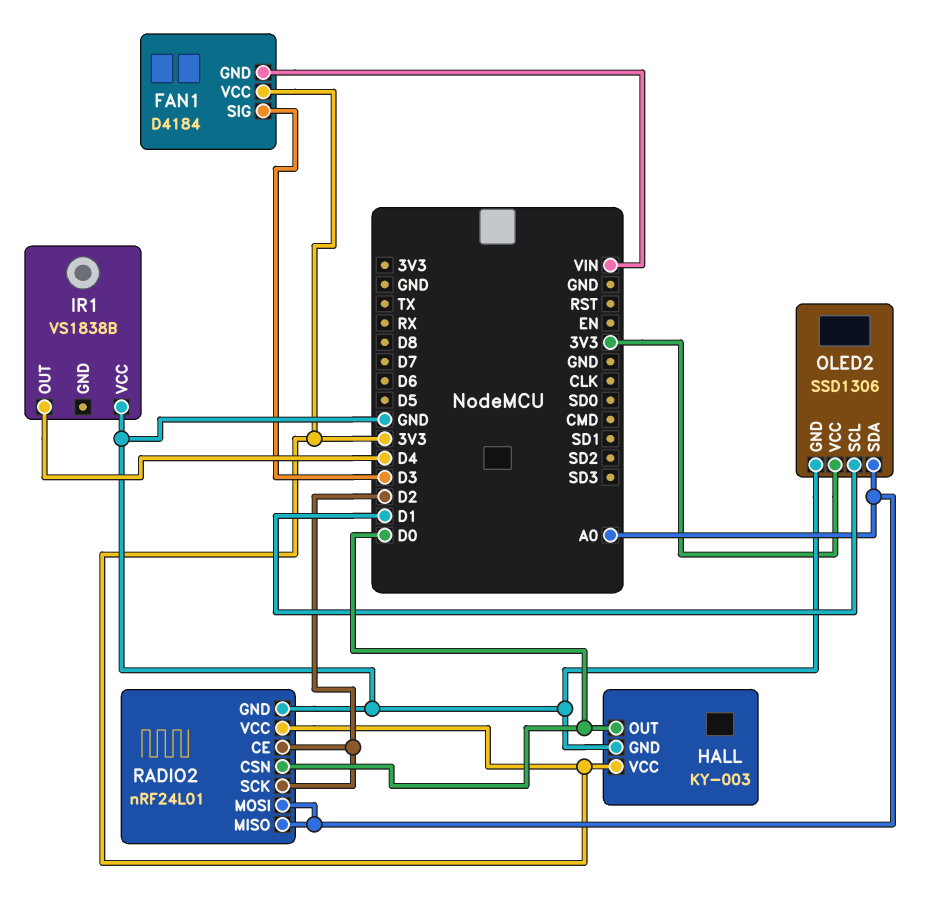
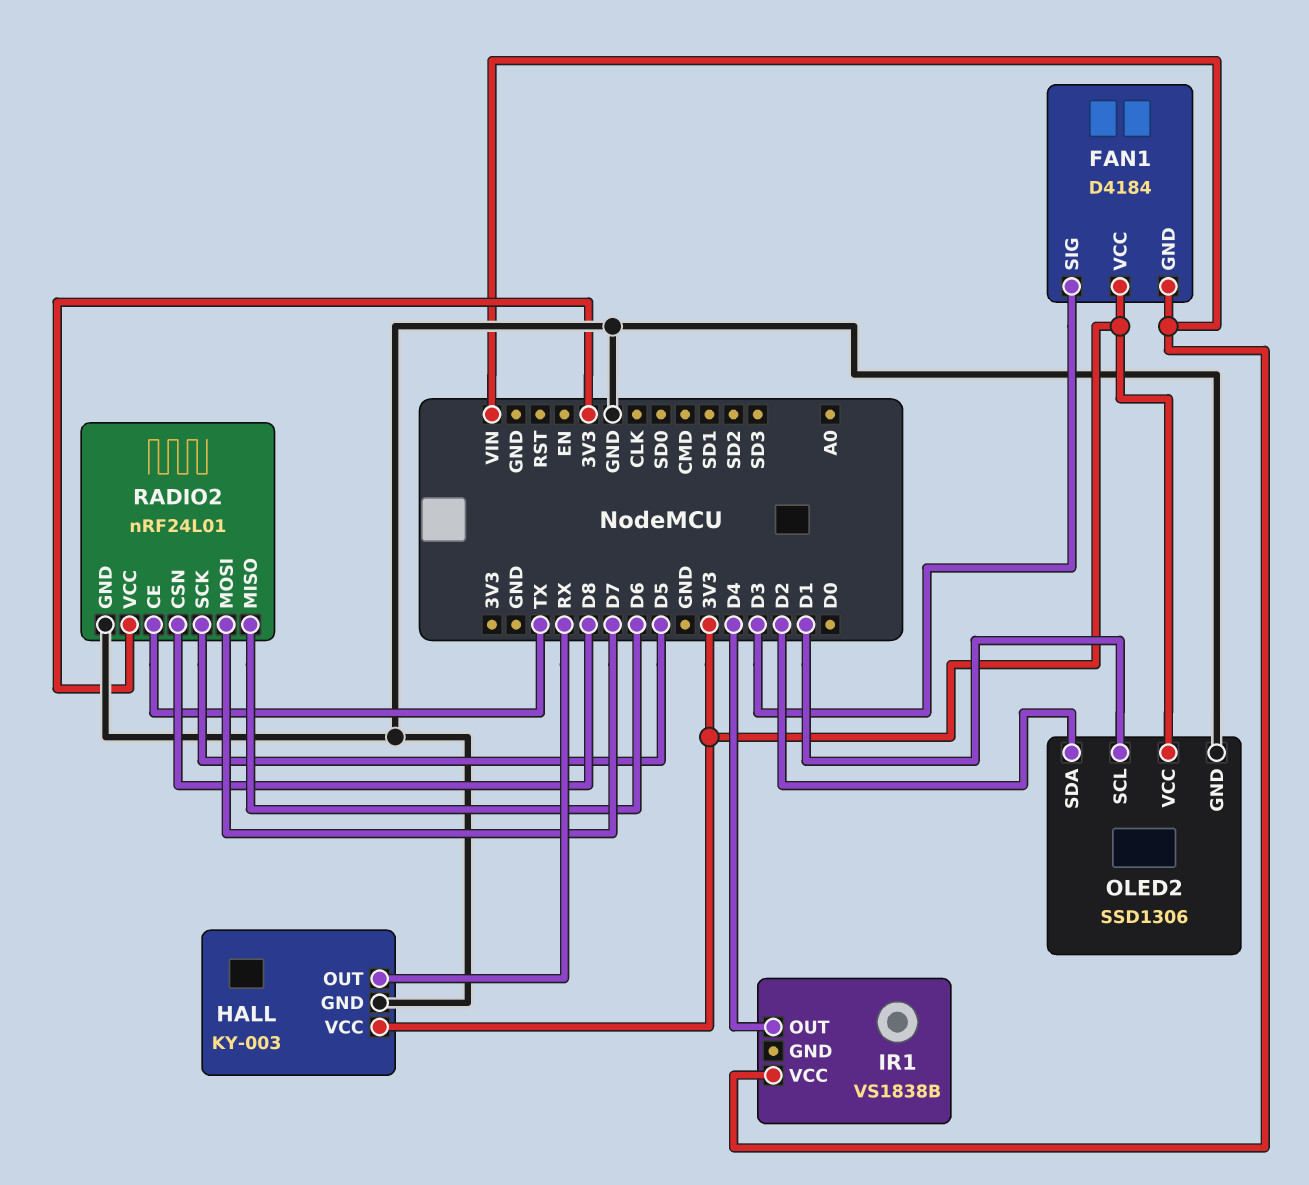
HALL pin OUT: D0 -> RX
IR1 pin VCC: GND -> VIN
OLED2 pin SDA: A0 -> D2
RADIO2 pin CE: D2 -> TX
RADIO2 pin CSN: D0 -> D8
RADIO2 pin MISO: A0 -> D6
RADIO2 pin MOSI: A0 -> D7
RADIO2 pin SCK: D2 -> D5

